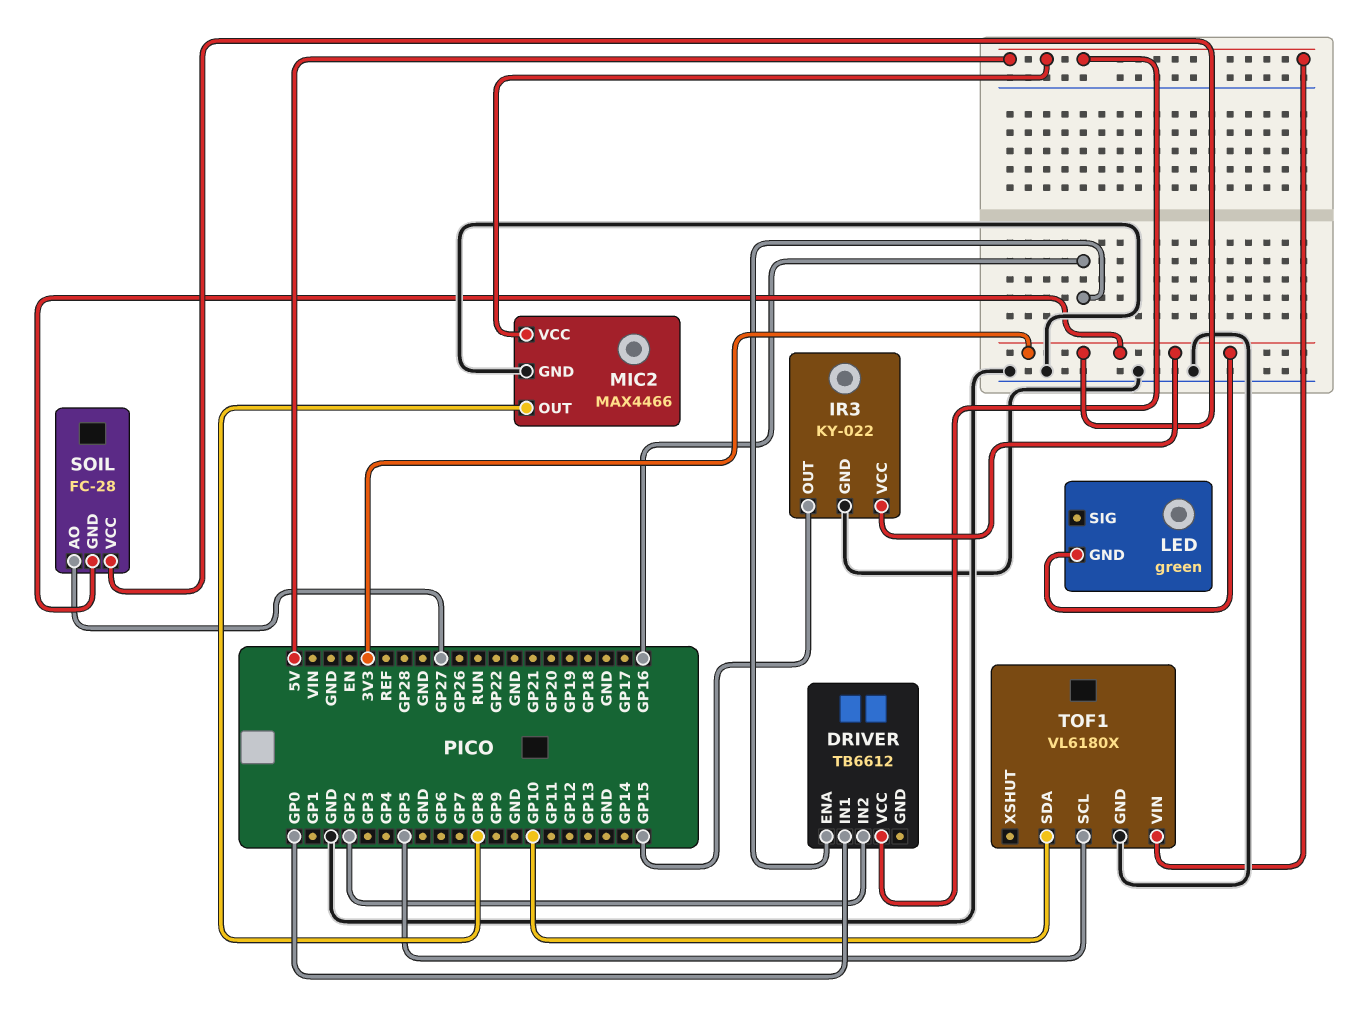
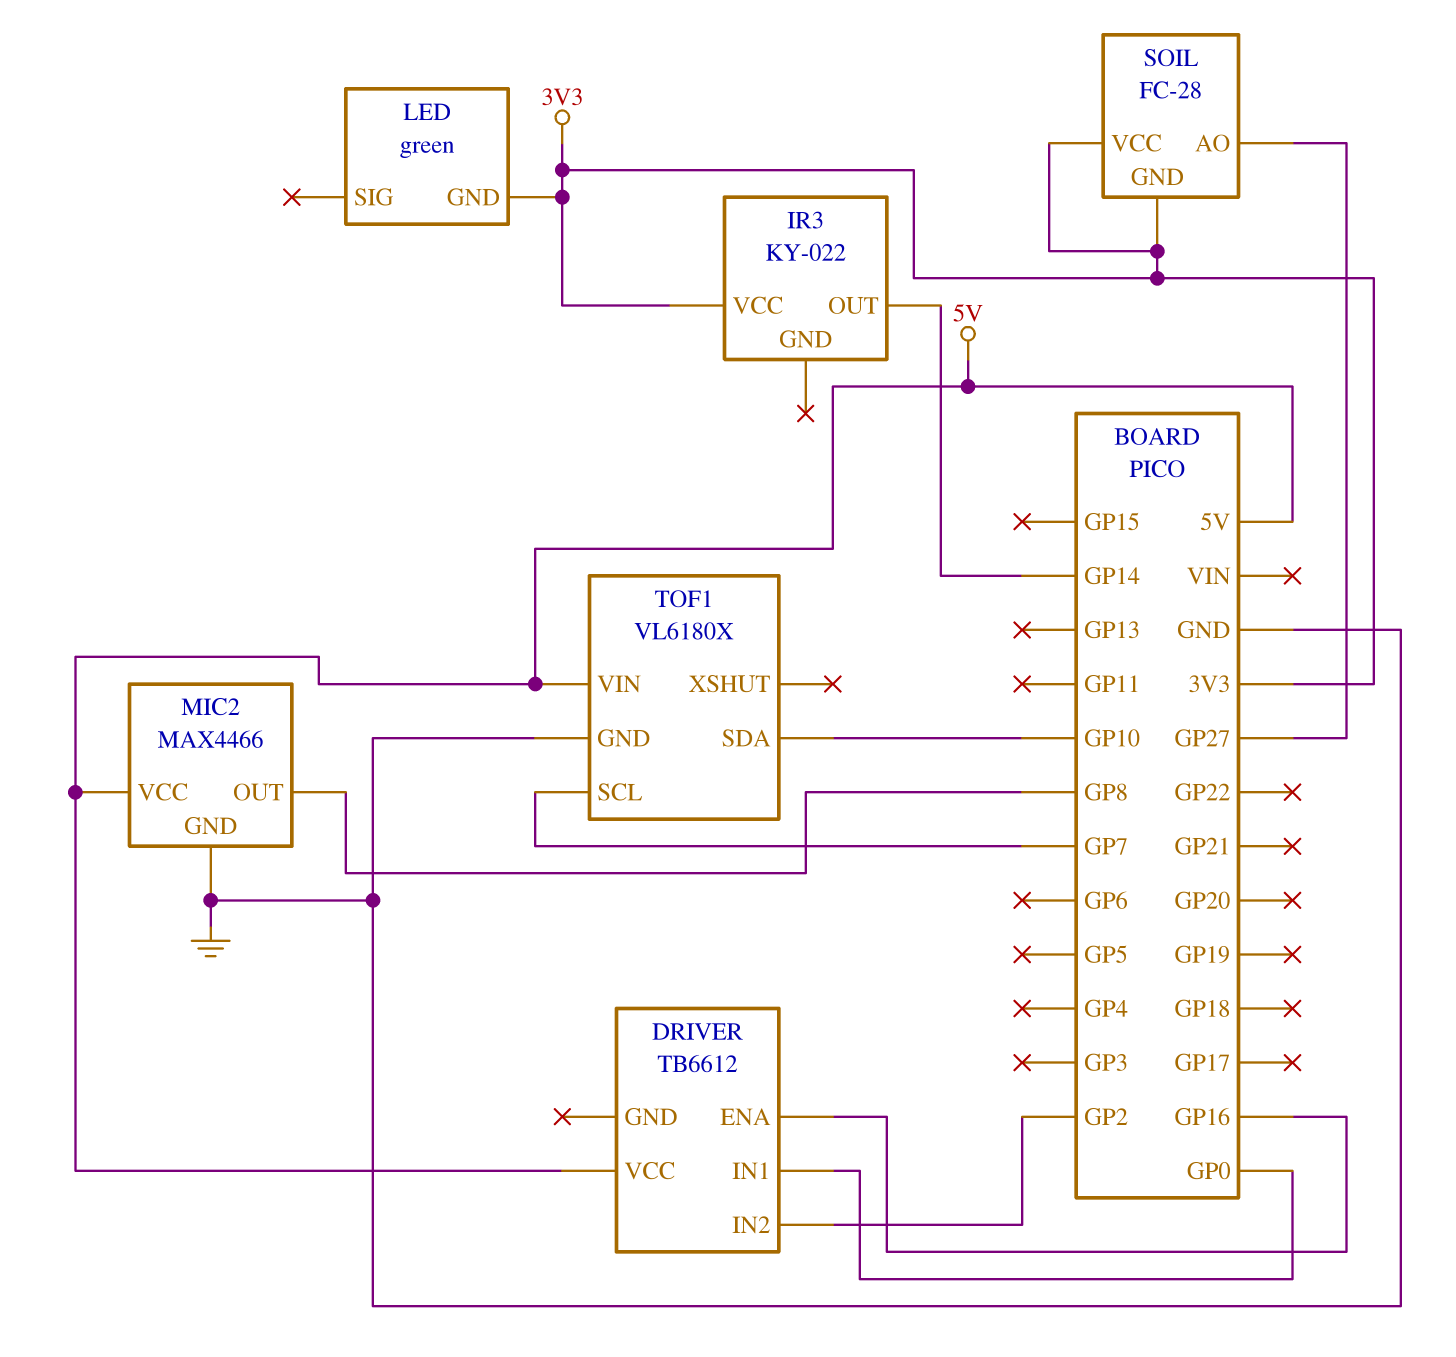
IR3 pin GND: GND -> none
IR3 pin OUT: GP15 -> GP14
TOF1 pin SCL: GP5 -> GP7

